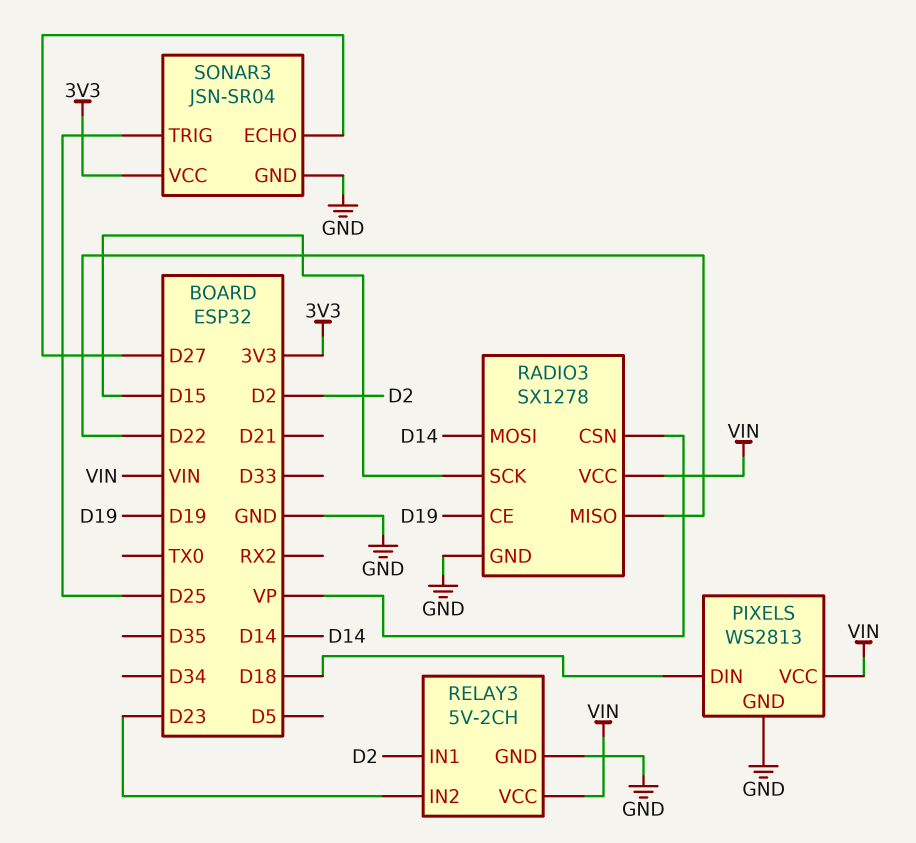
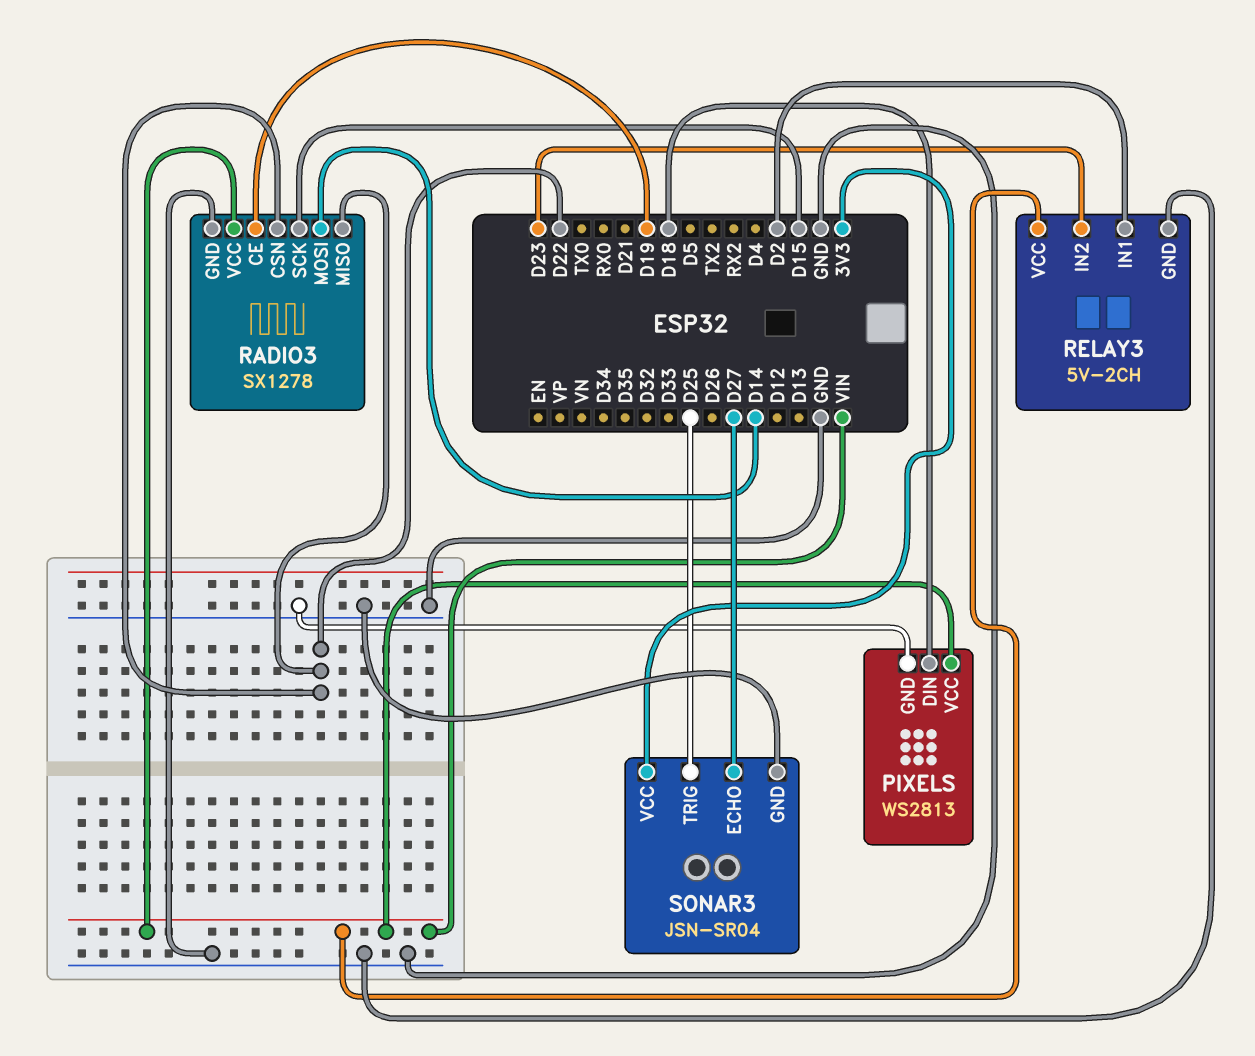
RADIO3 pin CSN: VP -> D22

